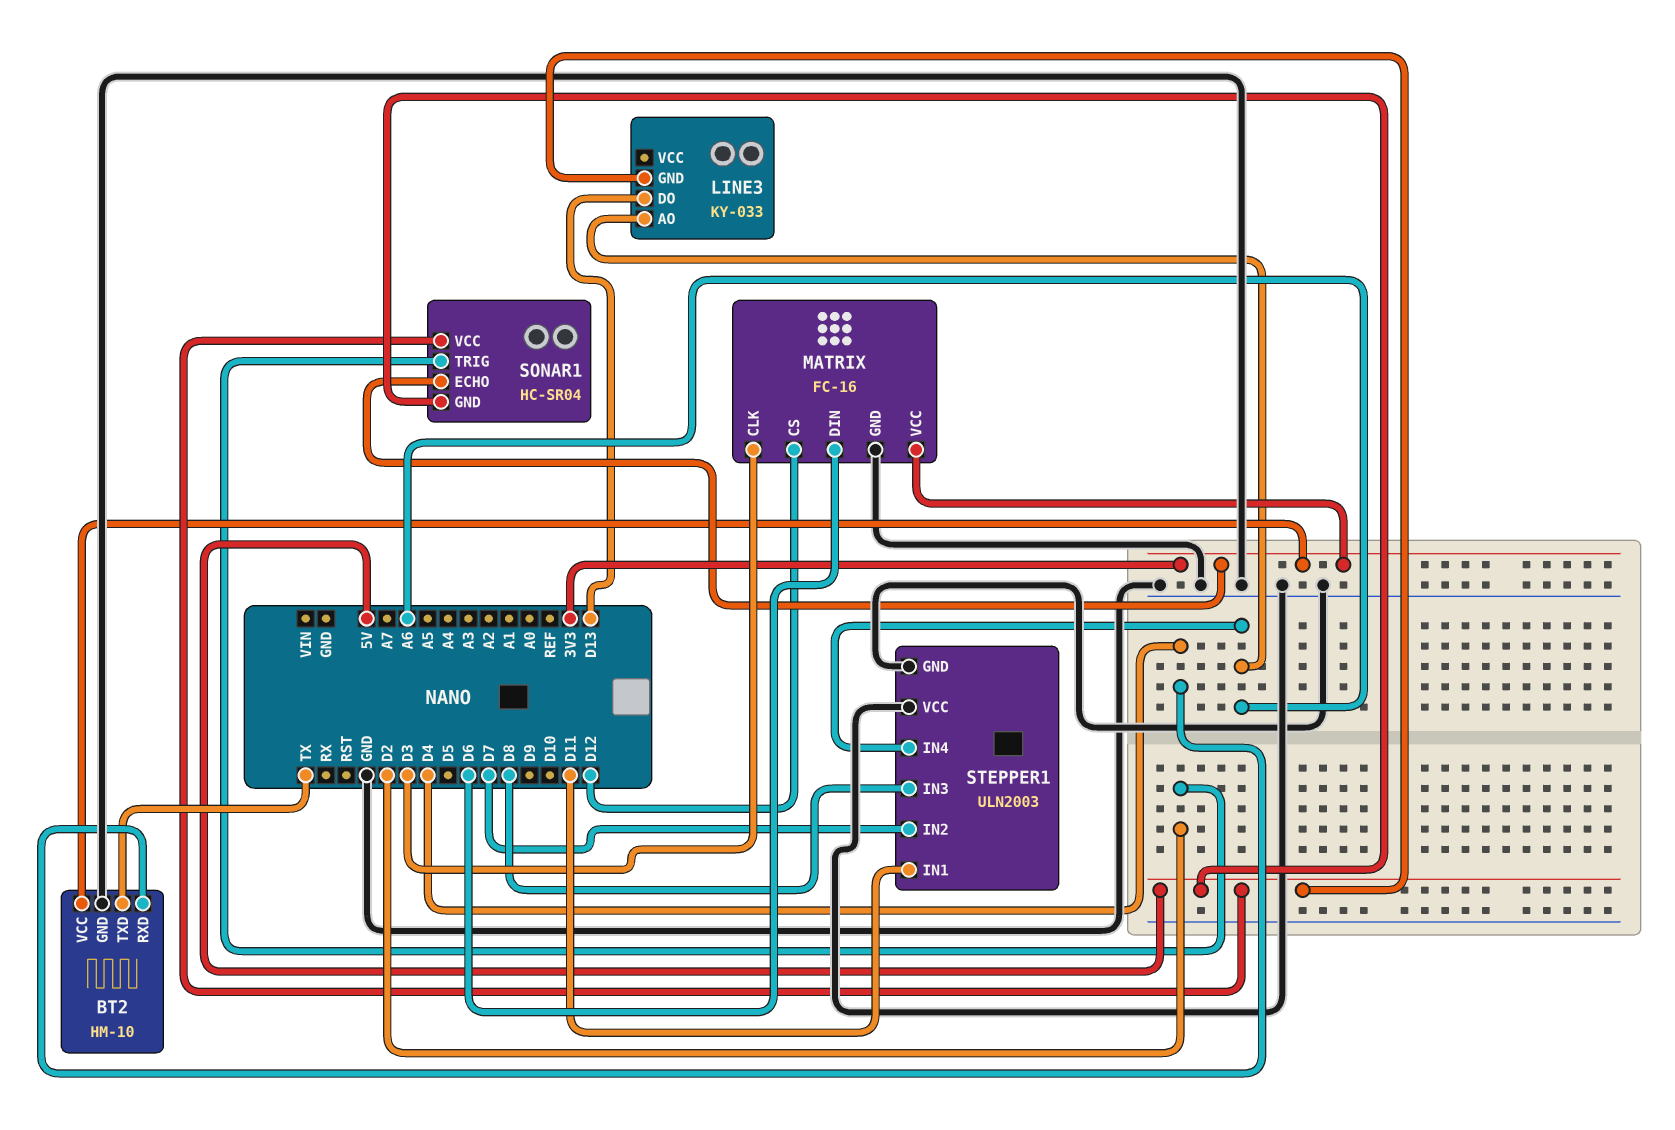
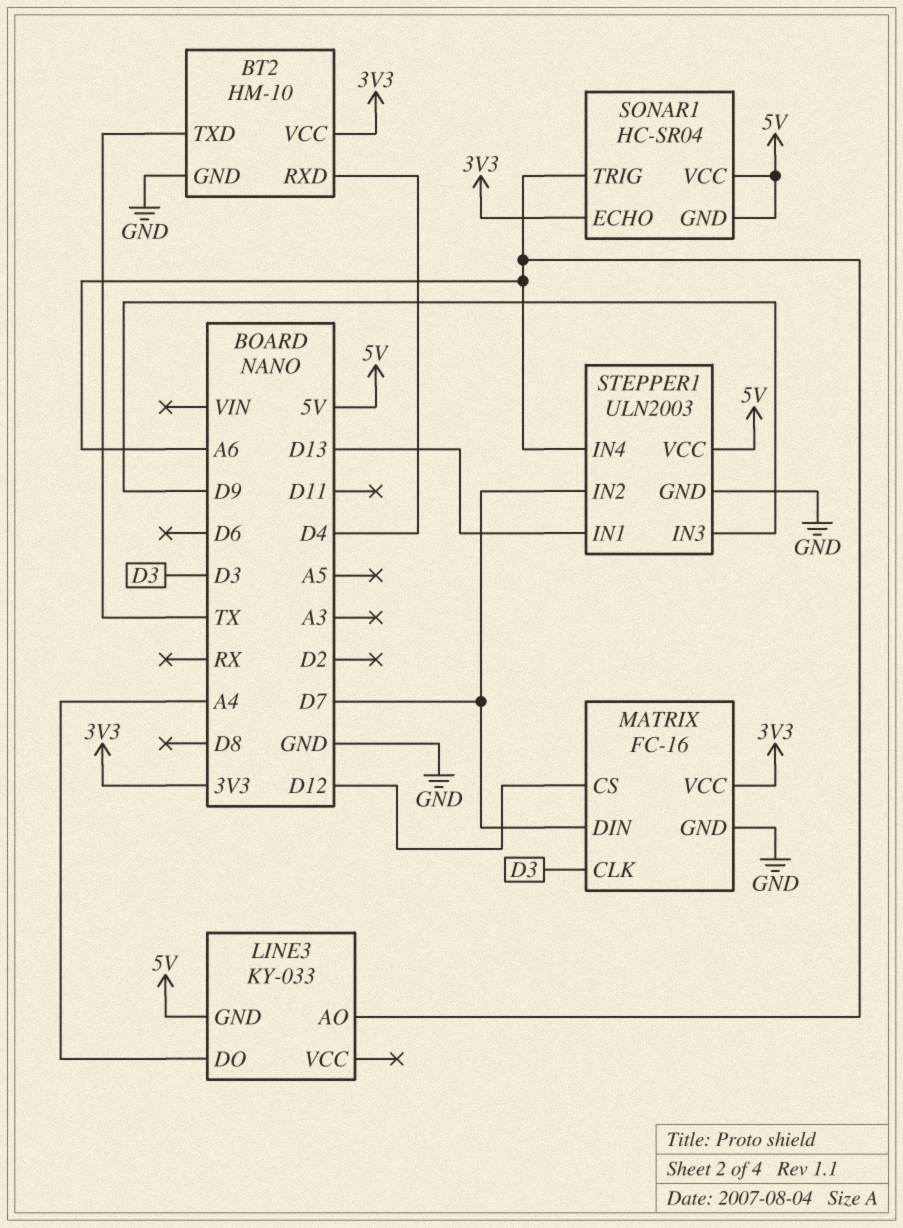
LINE3 pin DO: D13 -> A4
MATRIX pin DIN: D6 -> D7
SONAR1 pin TRIG: D2 -> A6
STEPPER1 pin IN1: D11 -> D13
STEPPER1 pin IN3: D8 -> D9
STEPPER1 pin VCC: GND -> 5V

